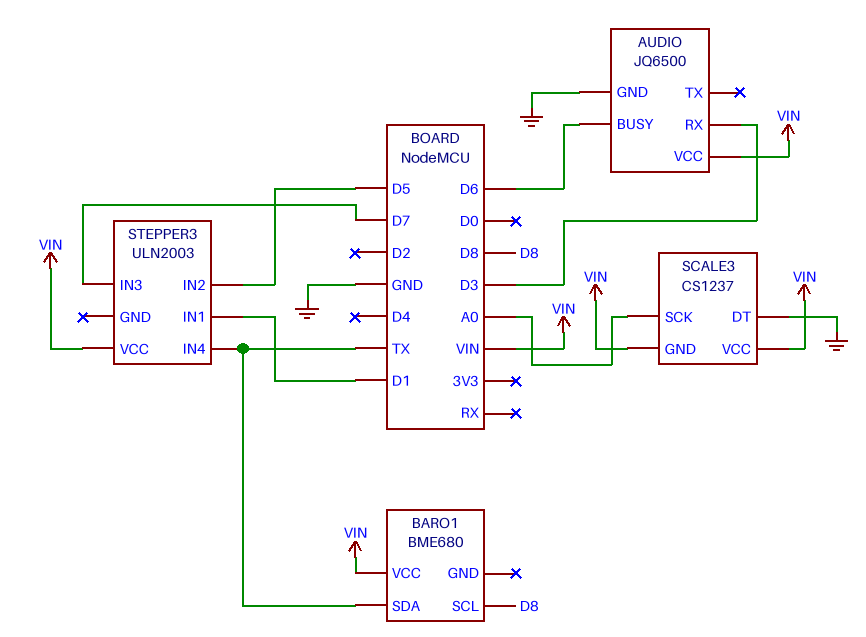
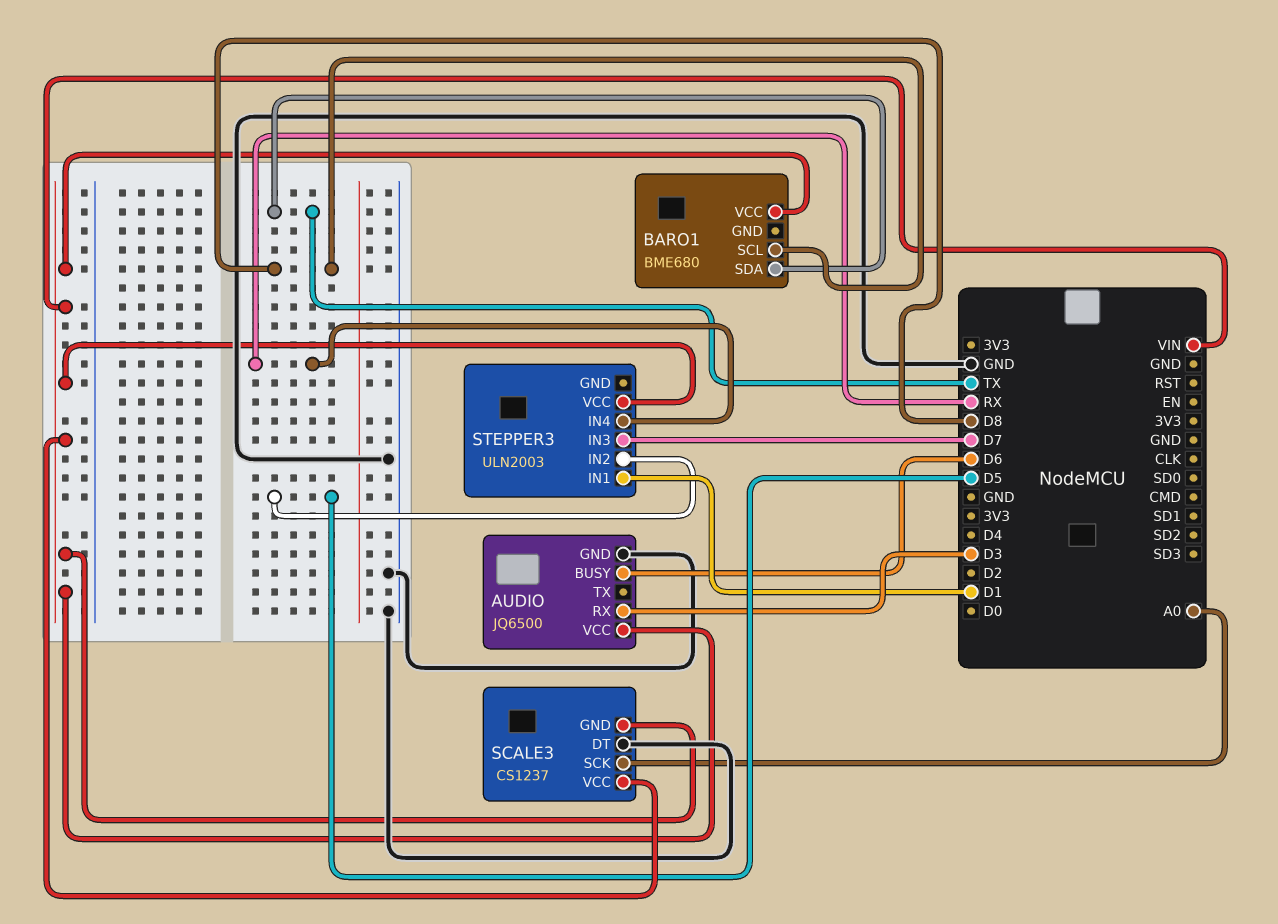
STEPPER3 pin IN4: TX -> RX

